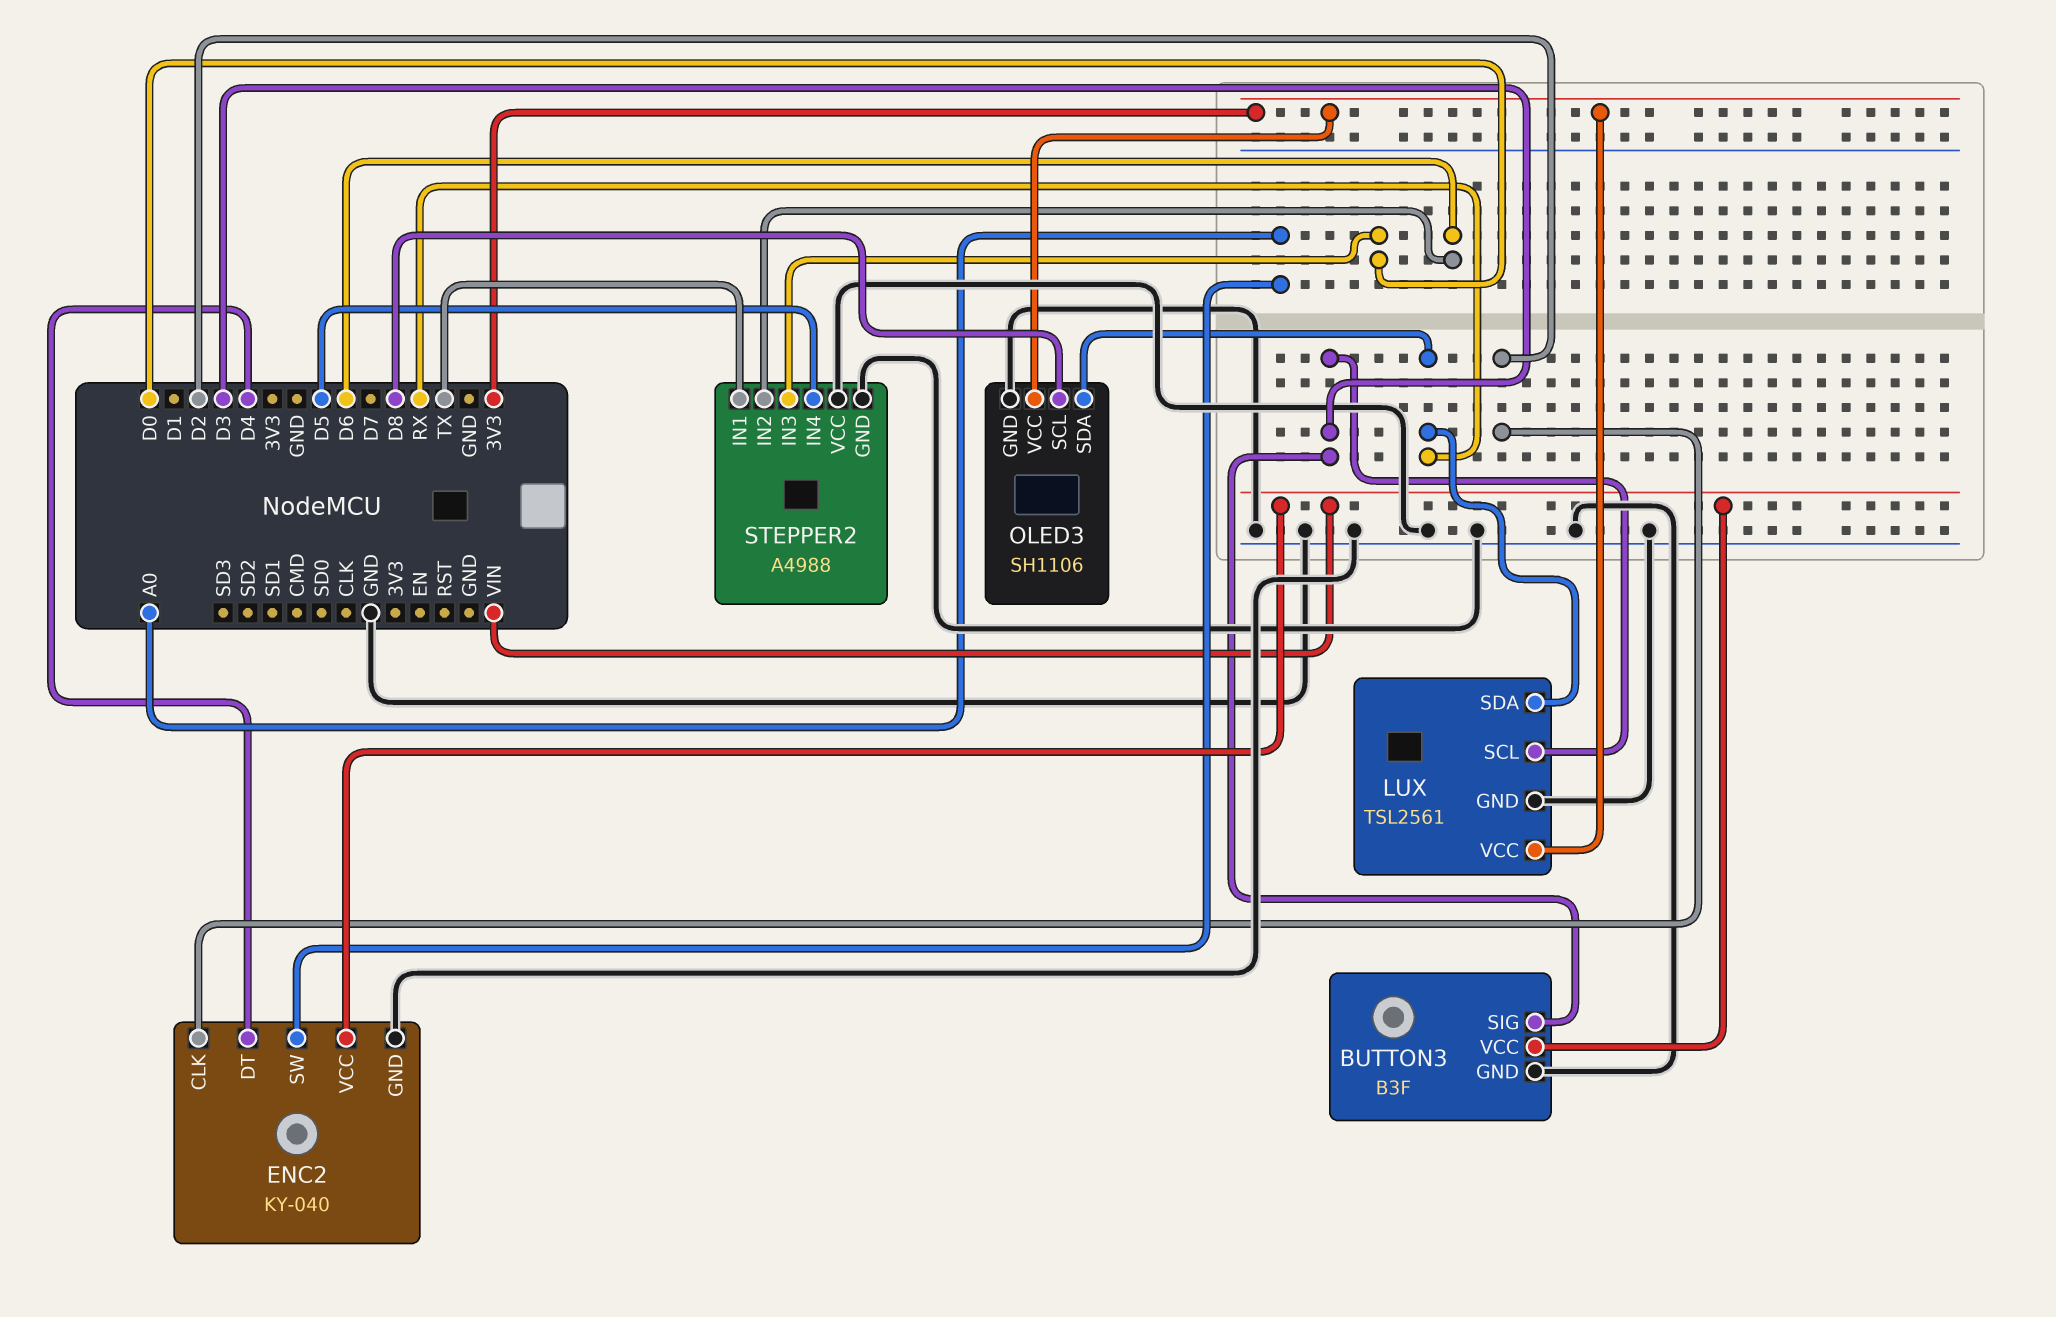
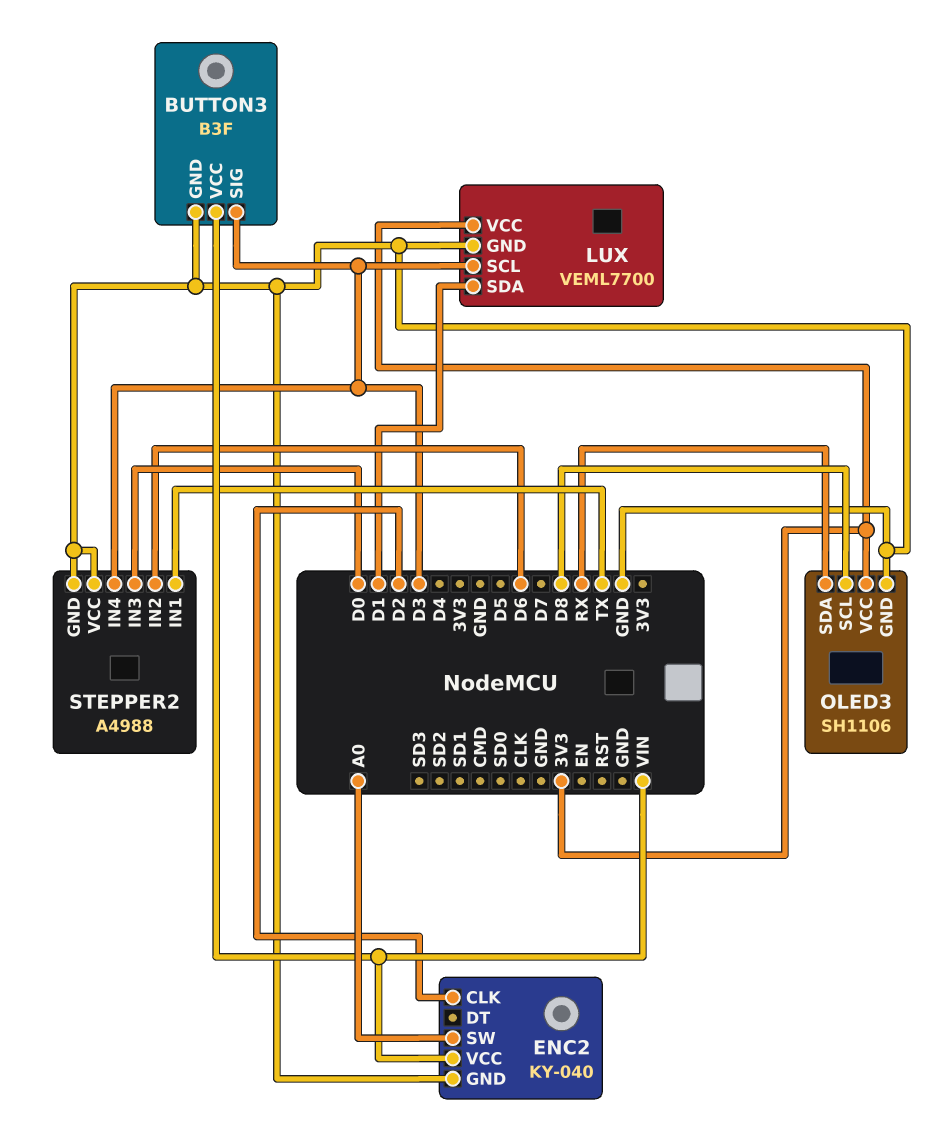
ENC2 pin DT: D4 -> none
LUX: TSL2561 -> VEML7700
LUX pin SDA: RX -> D1
STEPPER2 pin IN4: D5 -> D3

